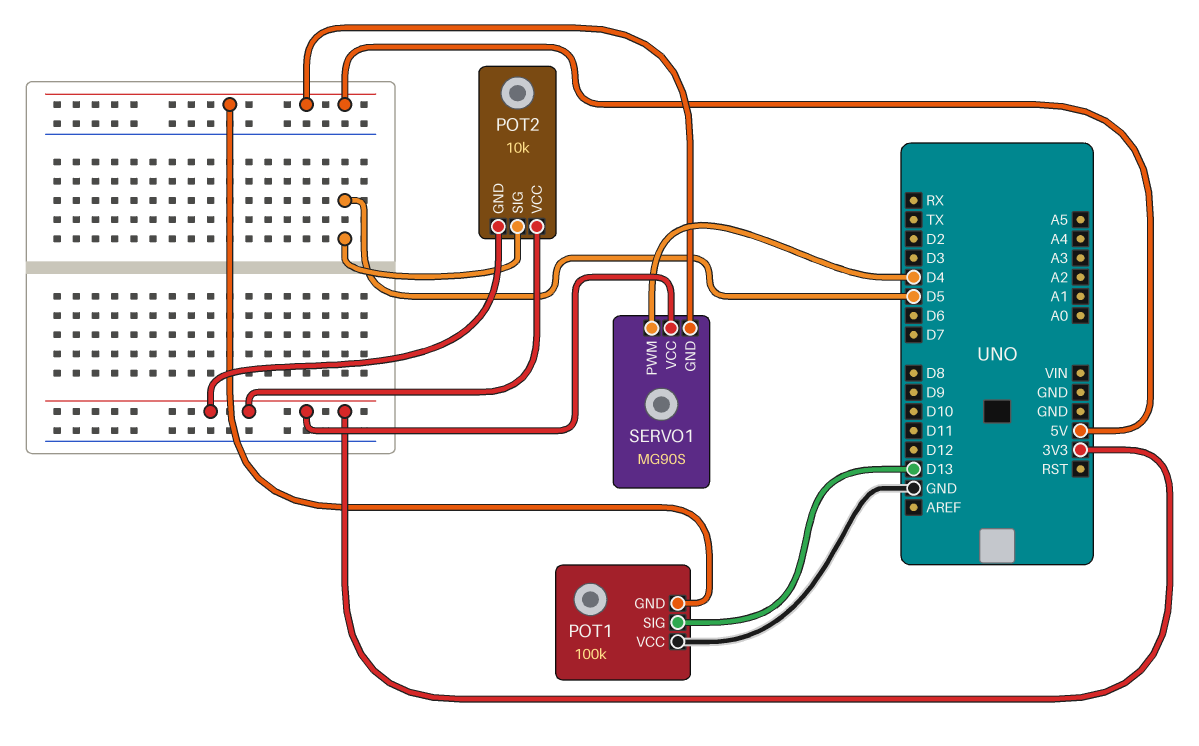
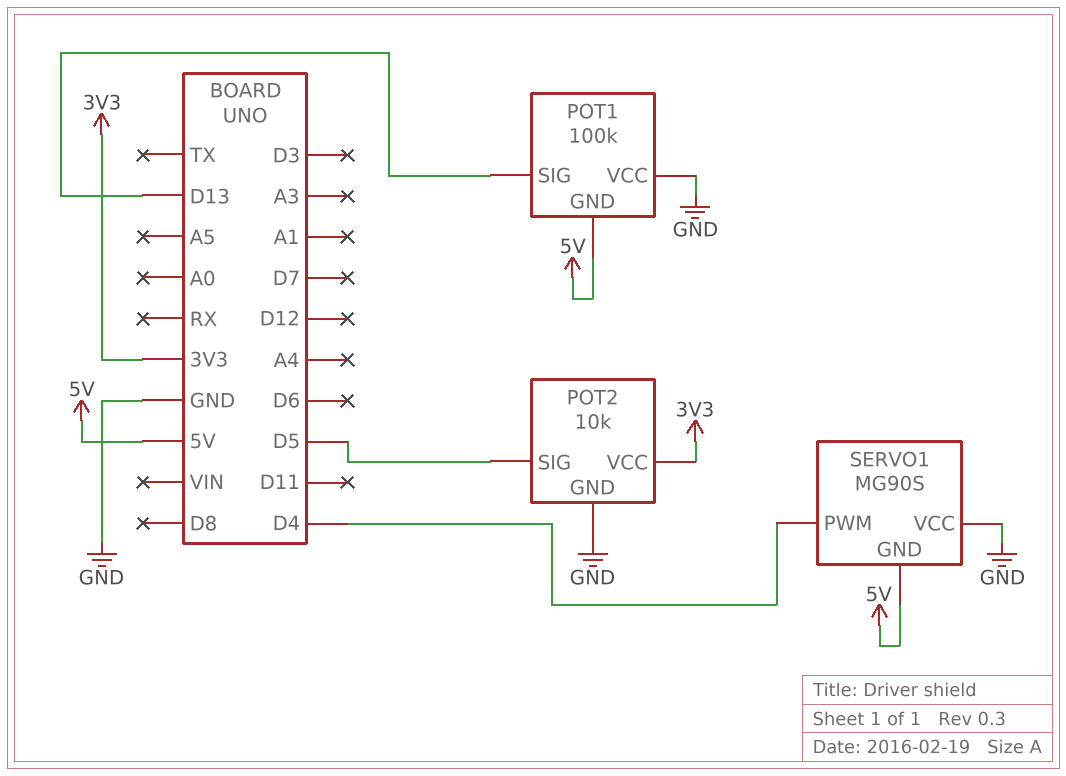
POT2 pin GND: 3V3 -> GND
SERVO1 pin VCC: 3V3 -> GND

